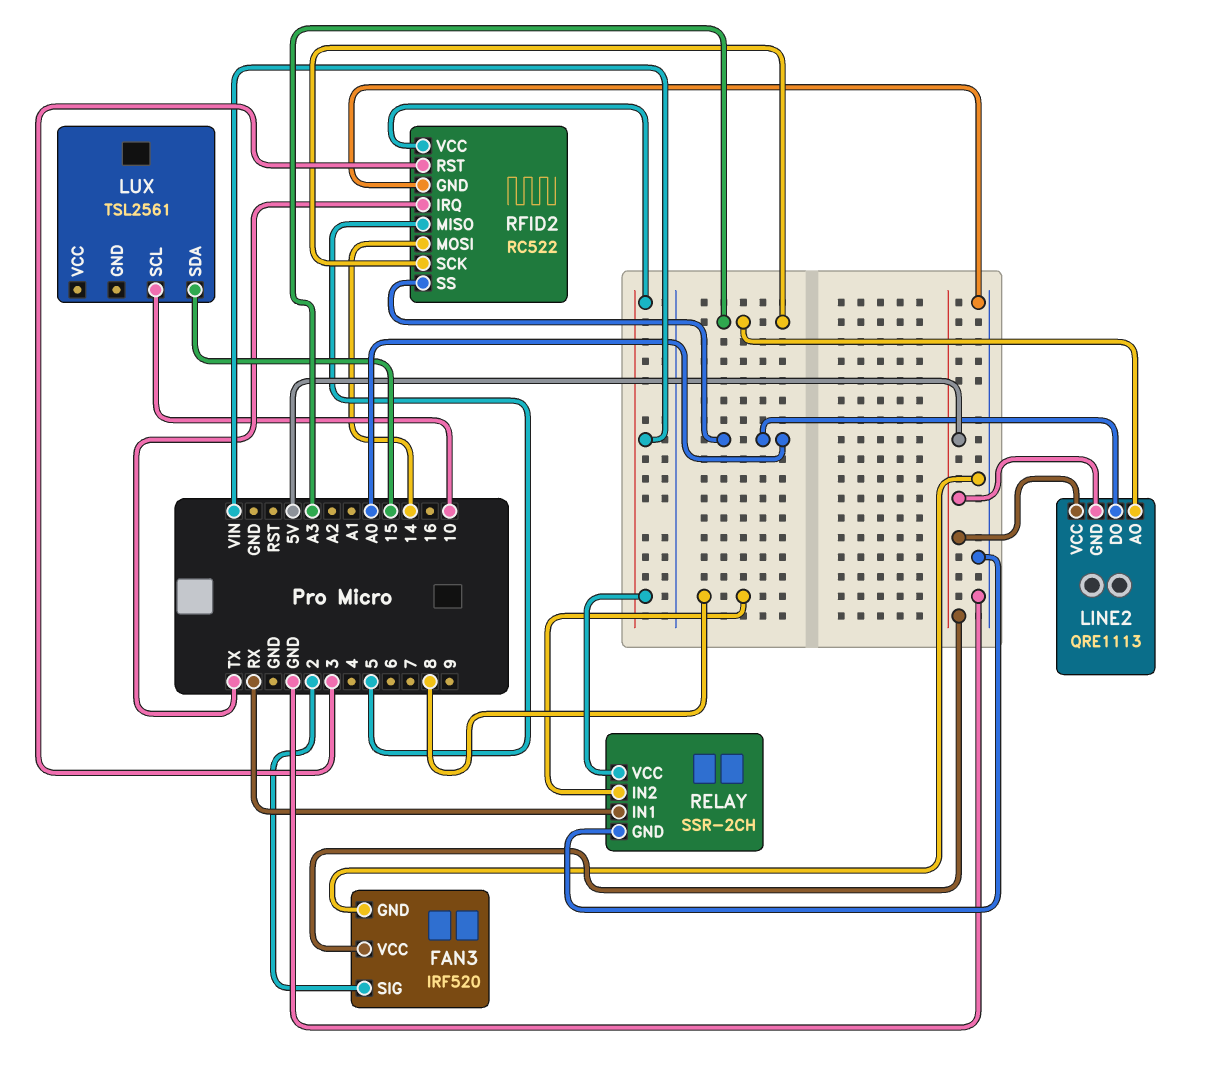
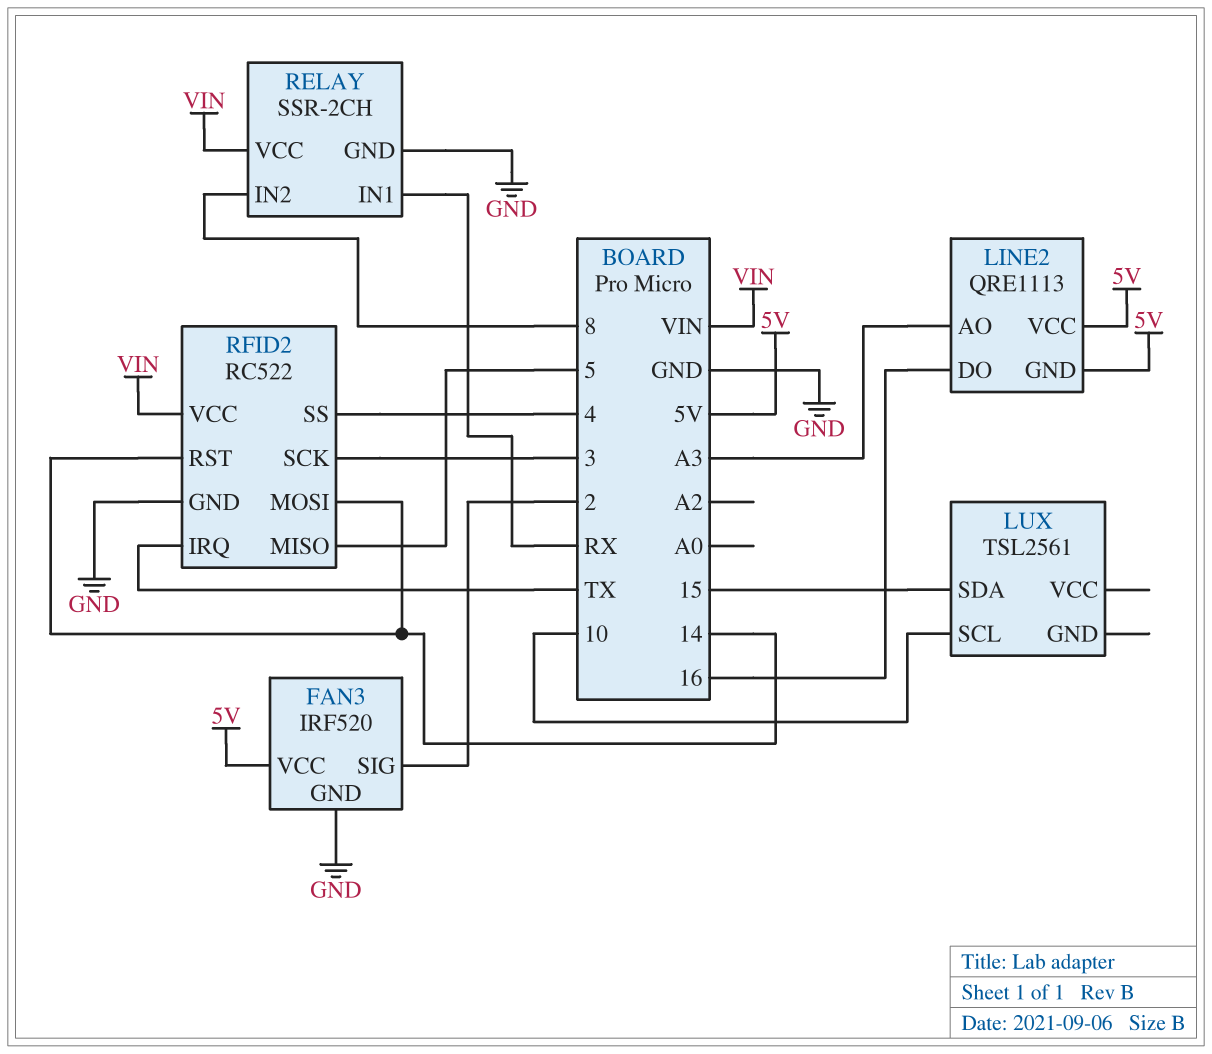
LINE2 pin DO: A0 -> 16
RFID2 pin RST: 3 -> 14
RFID2 pin SCK: A3 -> 3
RFID2 pin SS: A0 -> 4

